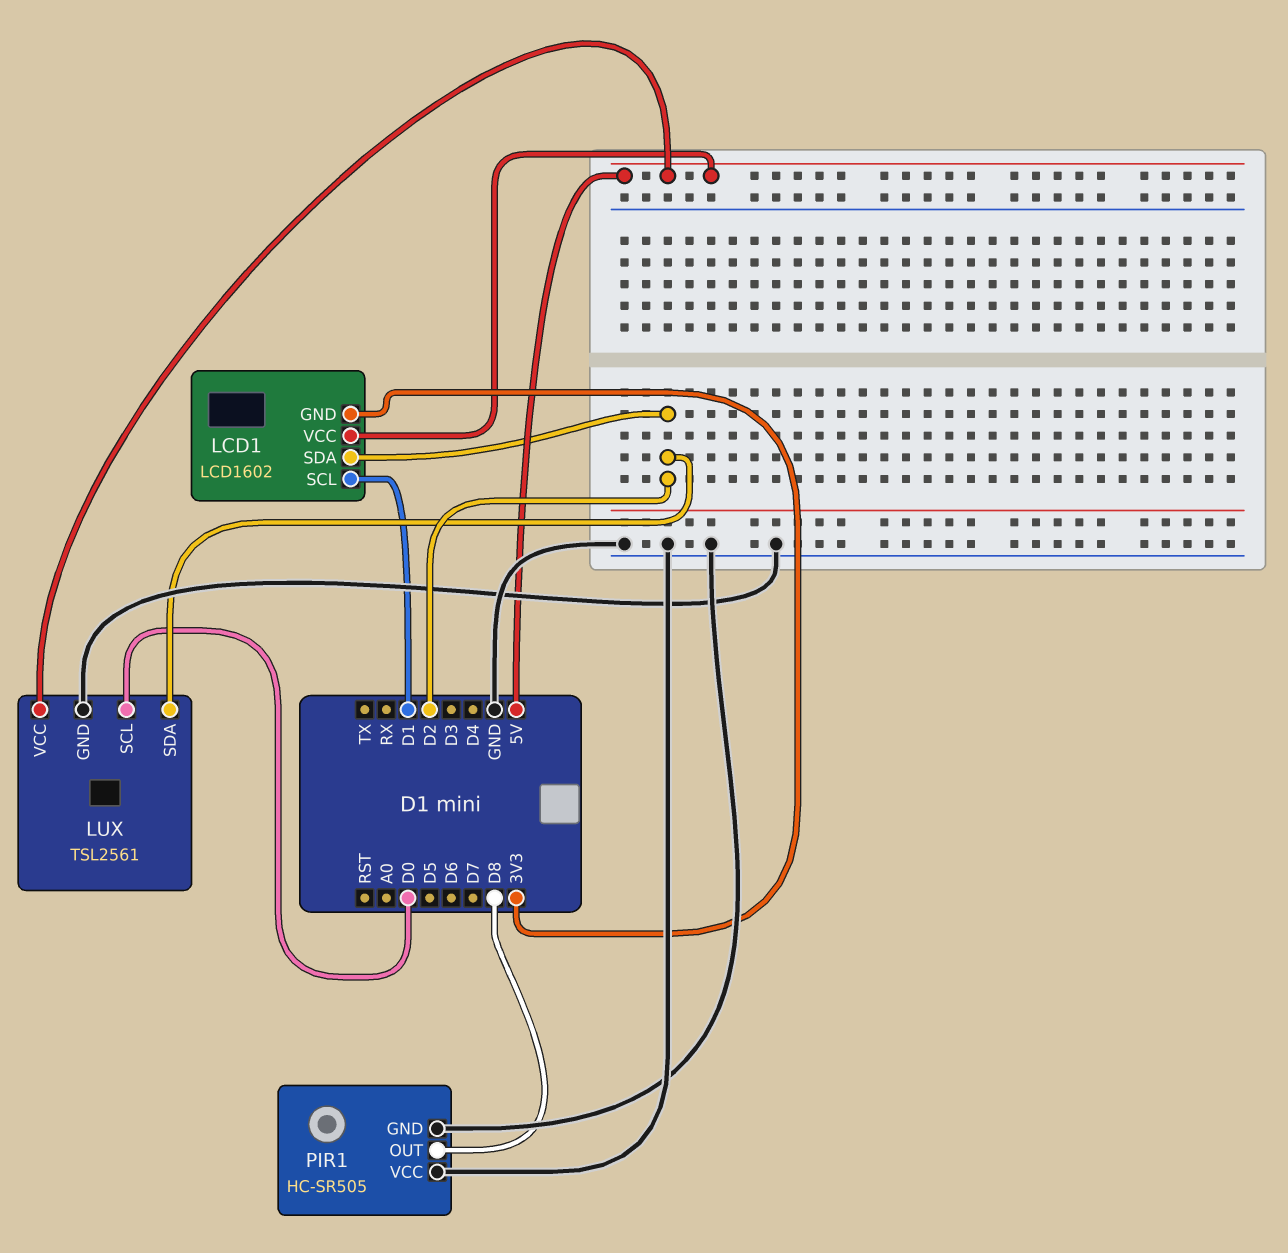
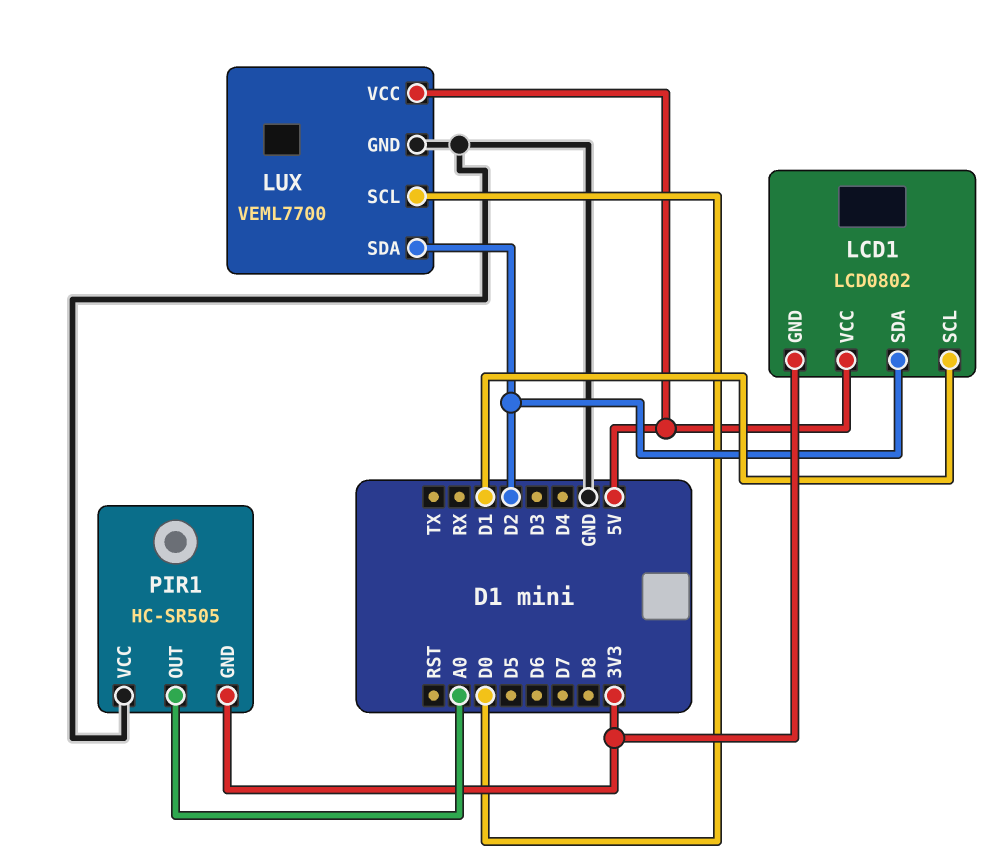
LCD1: LCD1602 -> LCD0802
LUX: TSL2561 -> VEML7700
PIR1 pin GND: GND -> 3V3
PIR1 pin OUT: D8 -> A0

